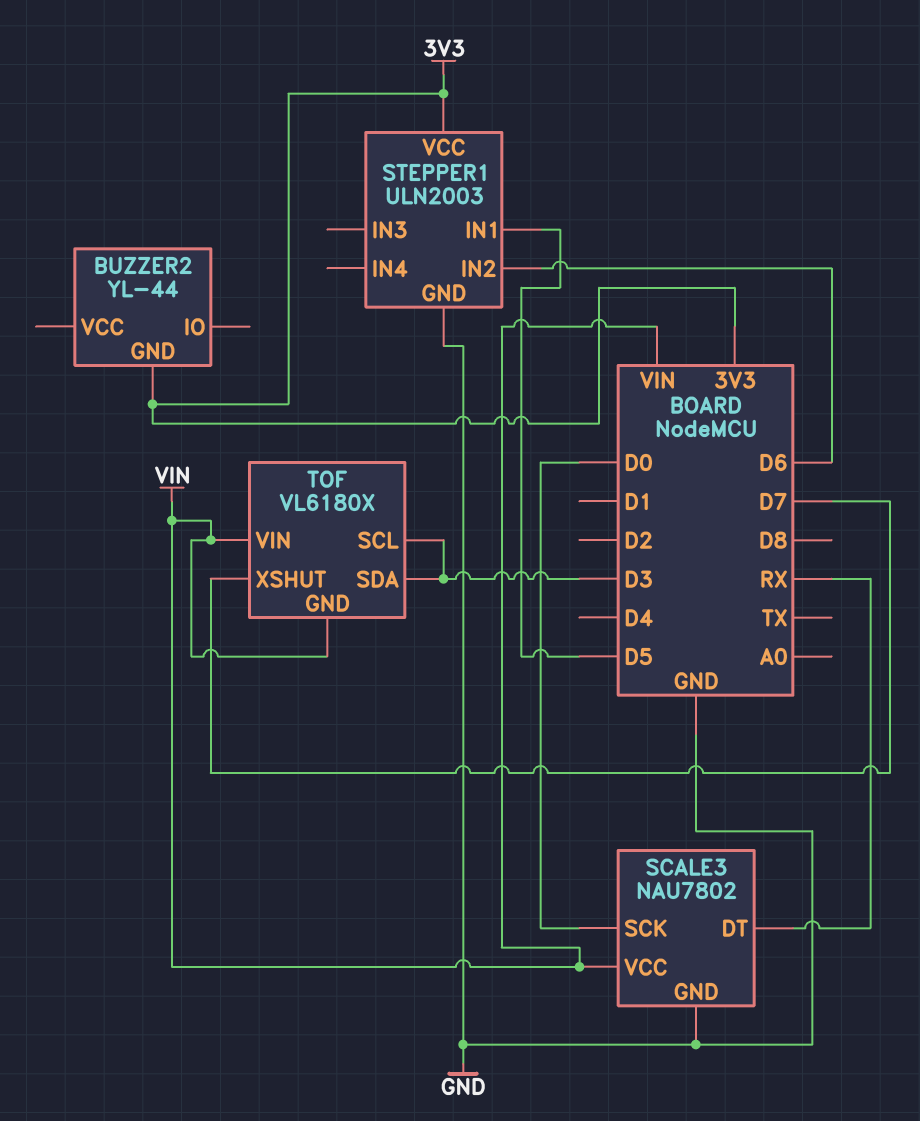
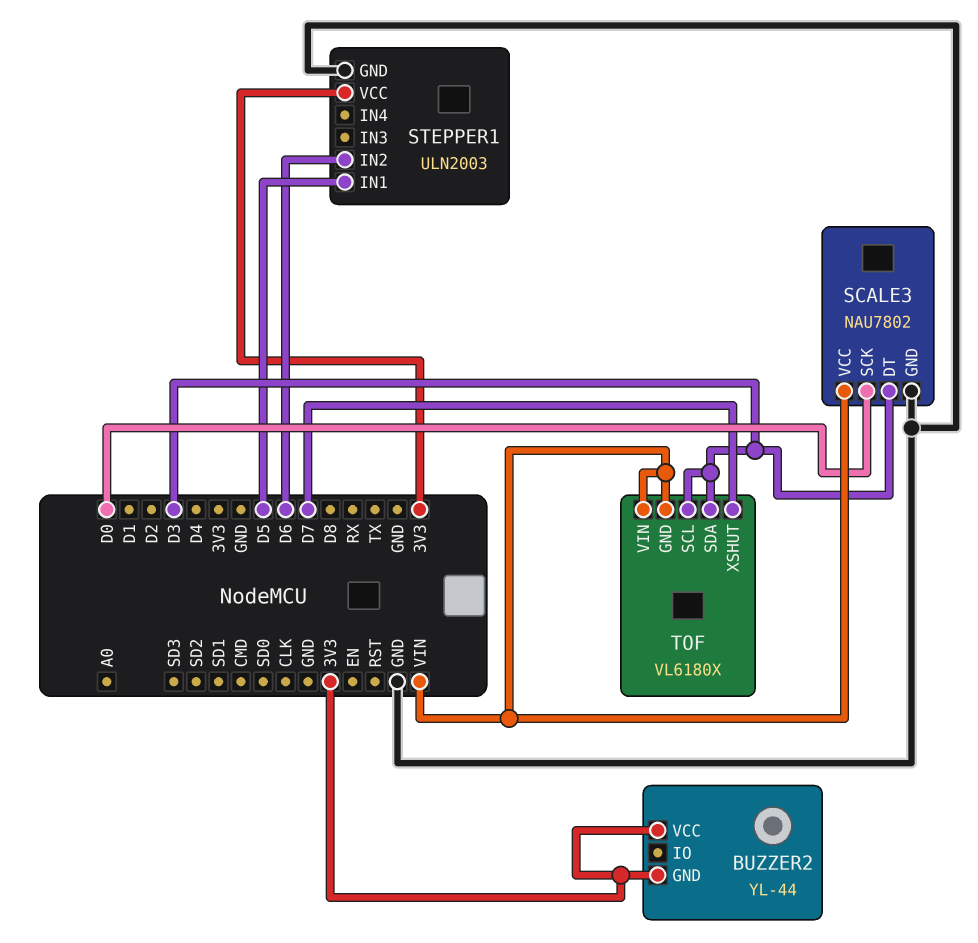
BUZZER2 pin VCC: none -> 3V3
SCALE3 pin DT: RX -> D3

